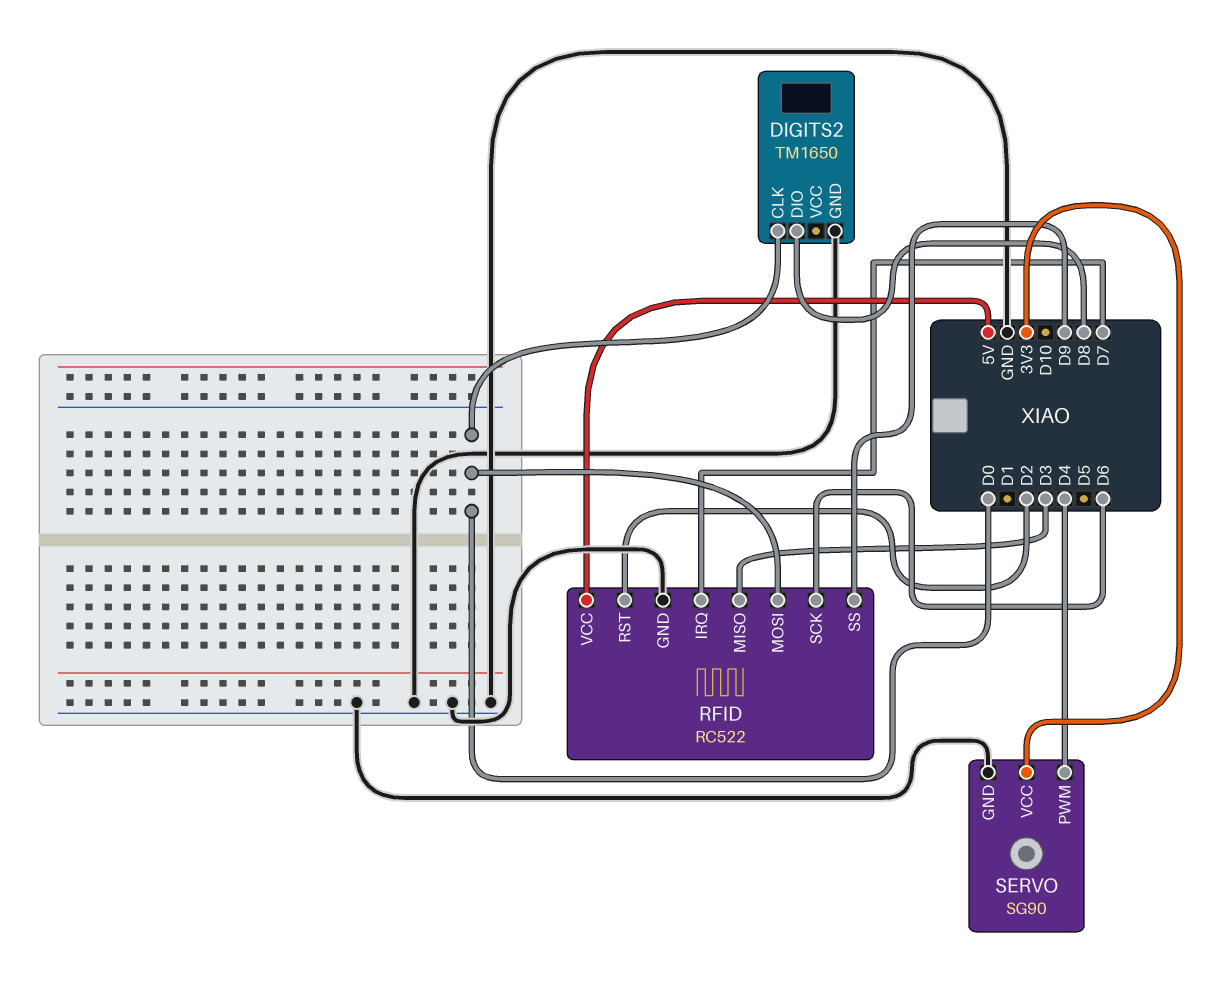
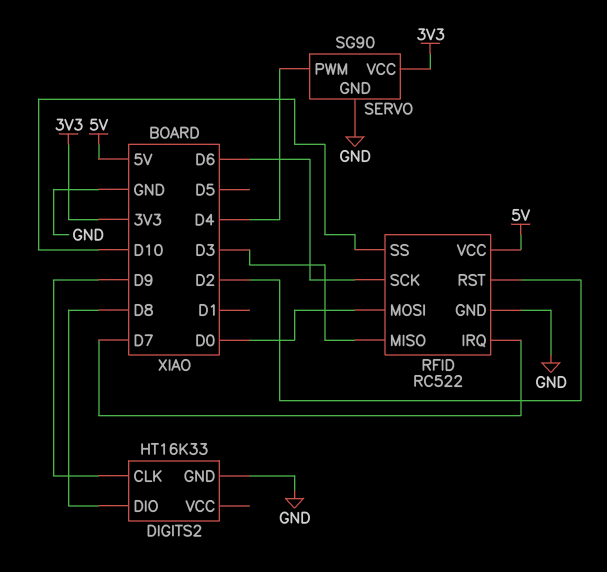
DIGITS2: TM1650 -> HT16K33
DIGITS2 pin CLK: D0 -> D9
RFID pin SS: D9 -> D10

